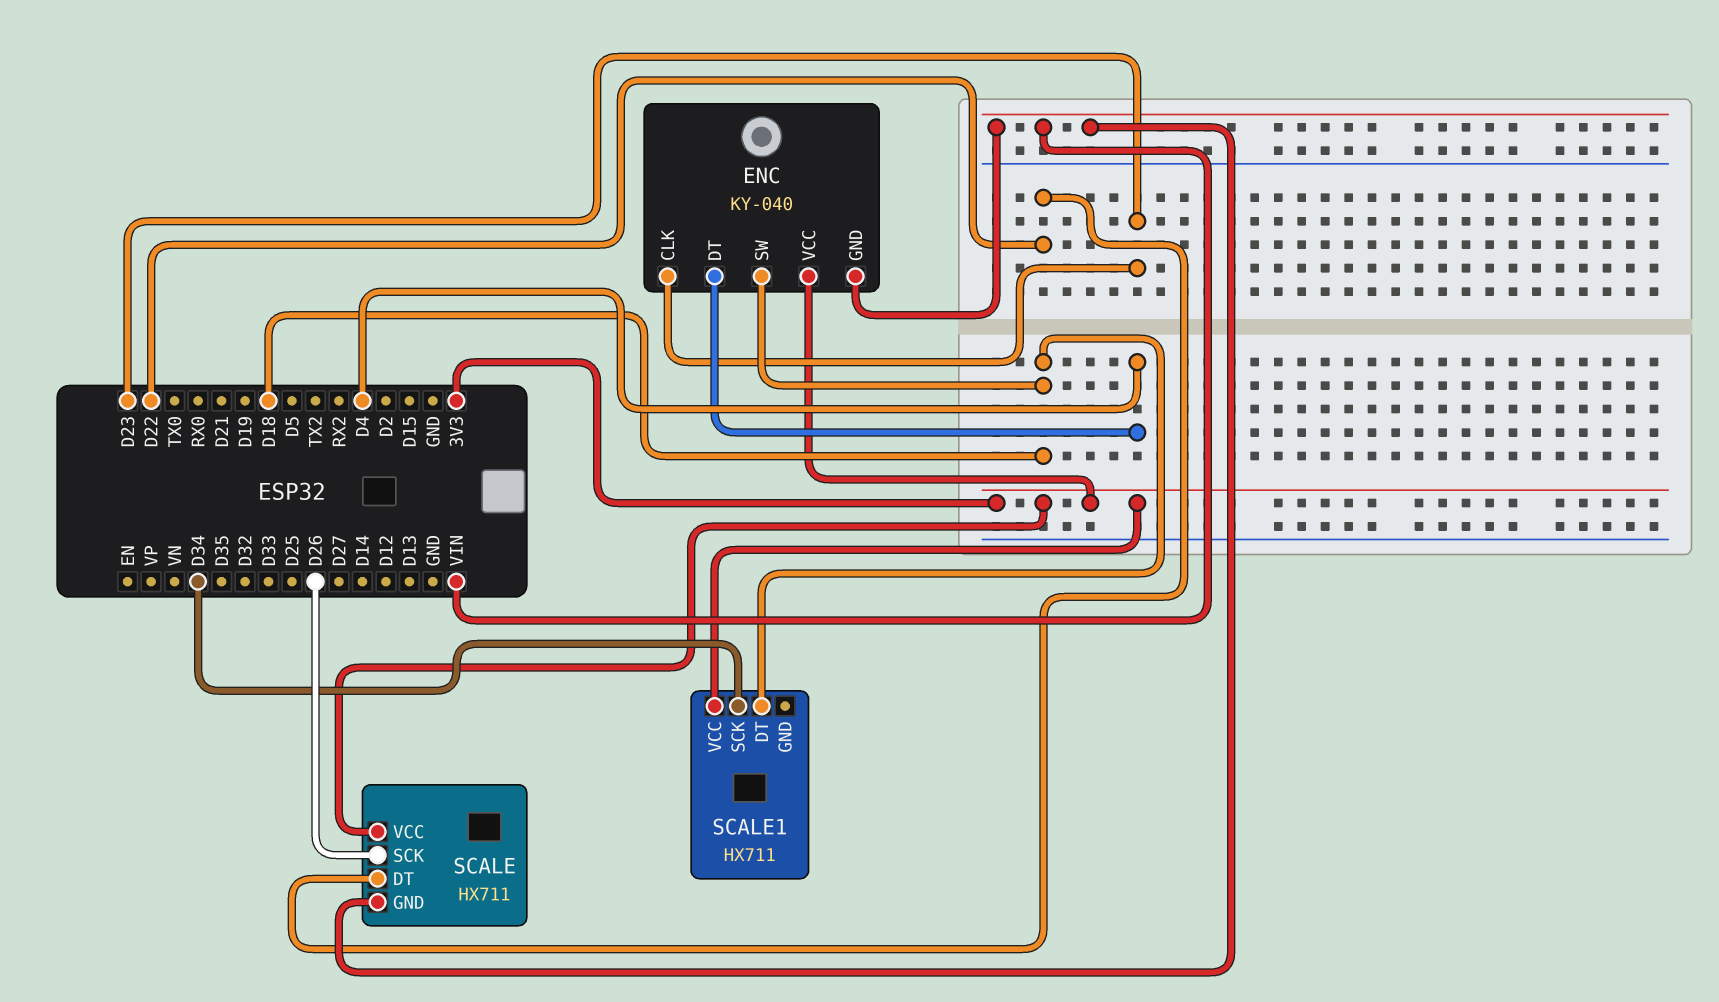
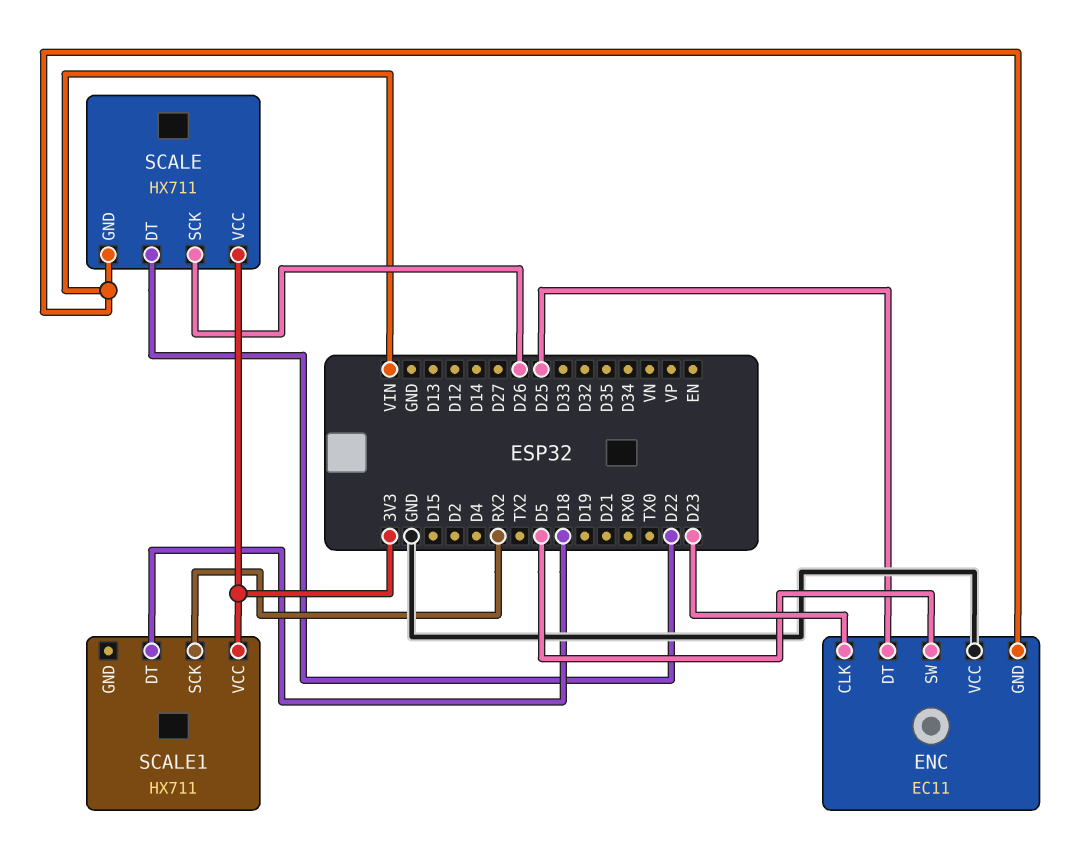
ENC: KY-040 -> EC11
ENC pin DT: D4 -> D25
ENC pin SW: D18 -> D5
ENC pin VCC: 3V3 -> GND
SCALE1 pin SCK: D34 -> RX2

